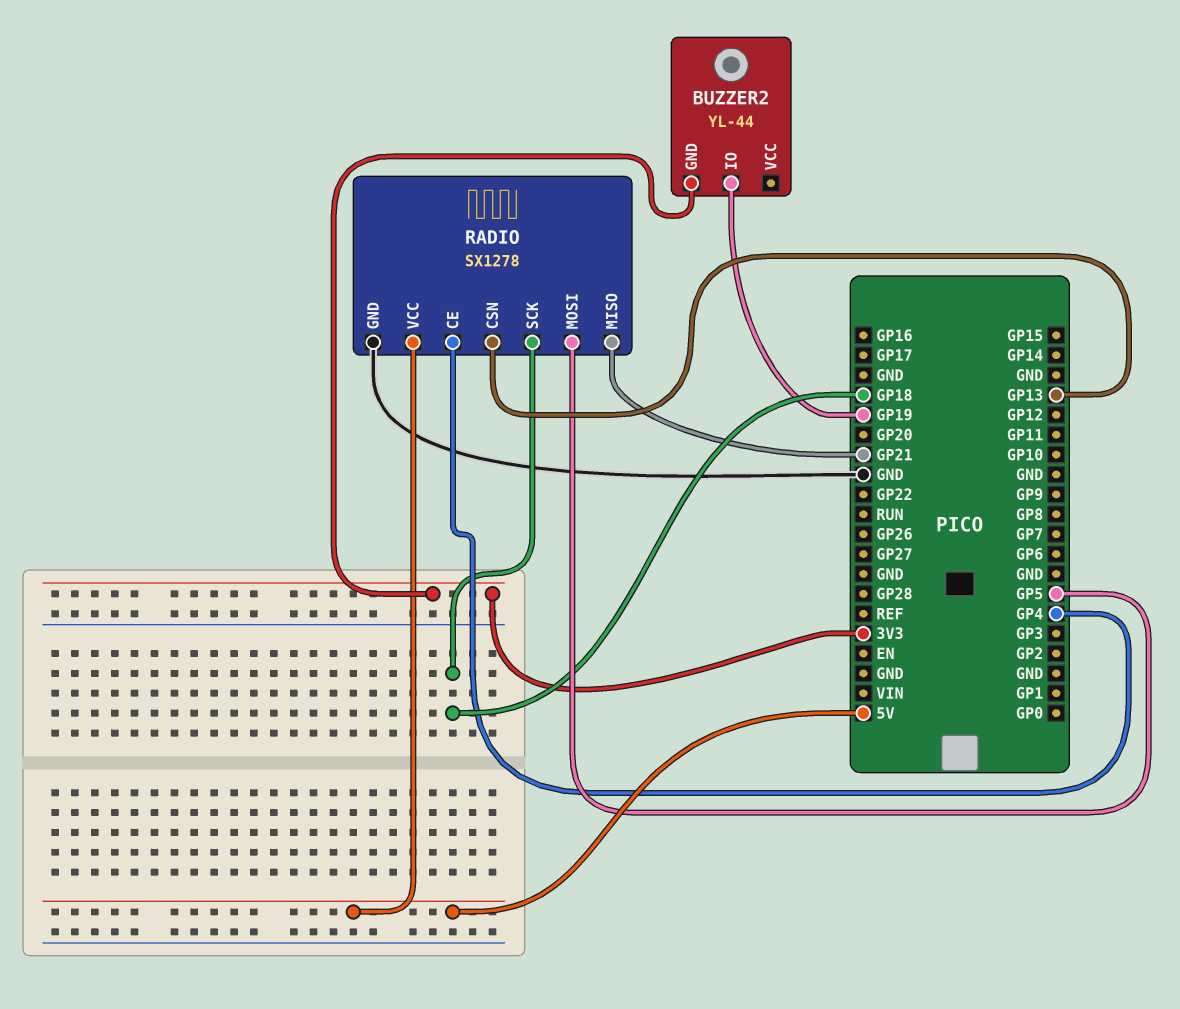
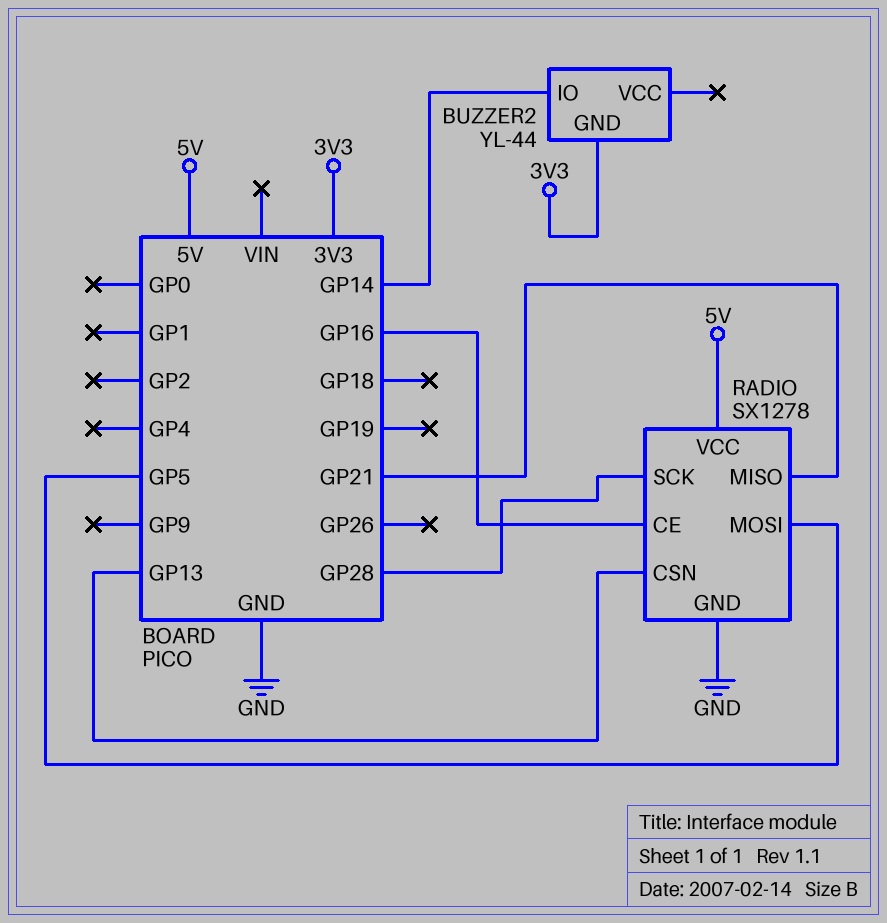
BUZZER2 pin IO: GP19 -> GP14
RADIO pin CE: GP4 -> GP16
RADIO pin SCK: GP18 -> GP28

